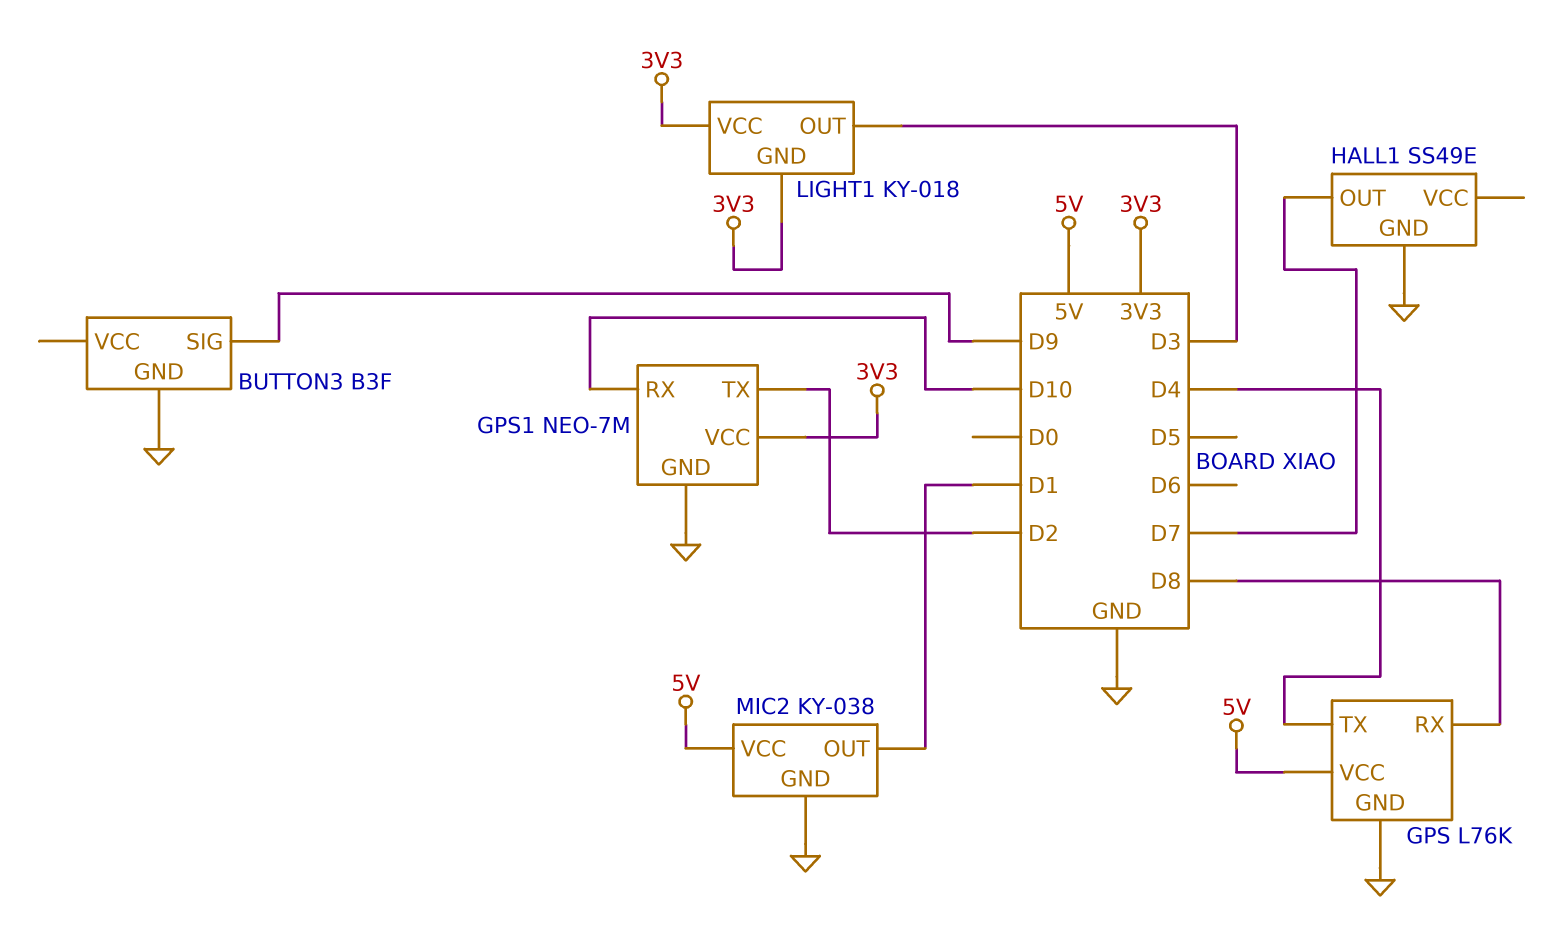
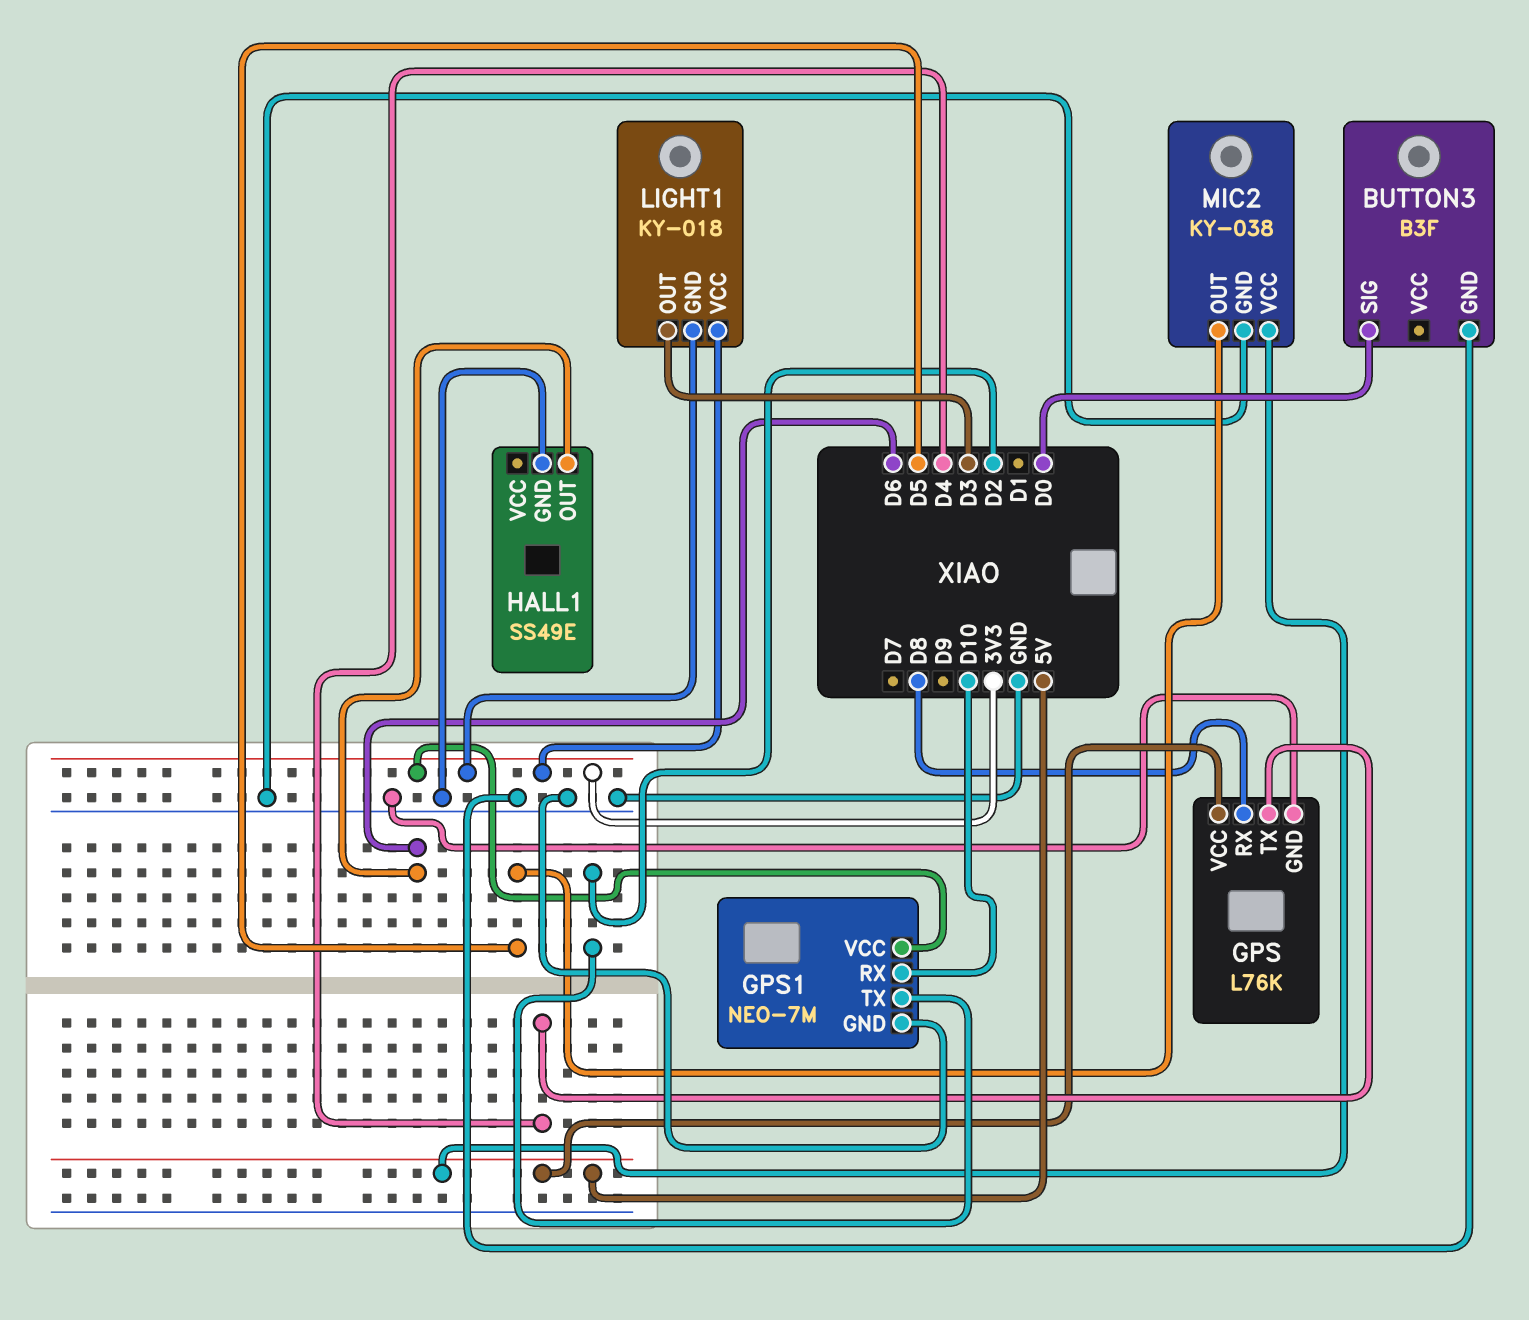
BUTTON3 pin SIG: D9 -> D0
HALL1 pin OUT: D7 -> D6
MIC2 pin OUT: D1 -> D5

